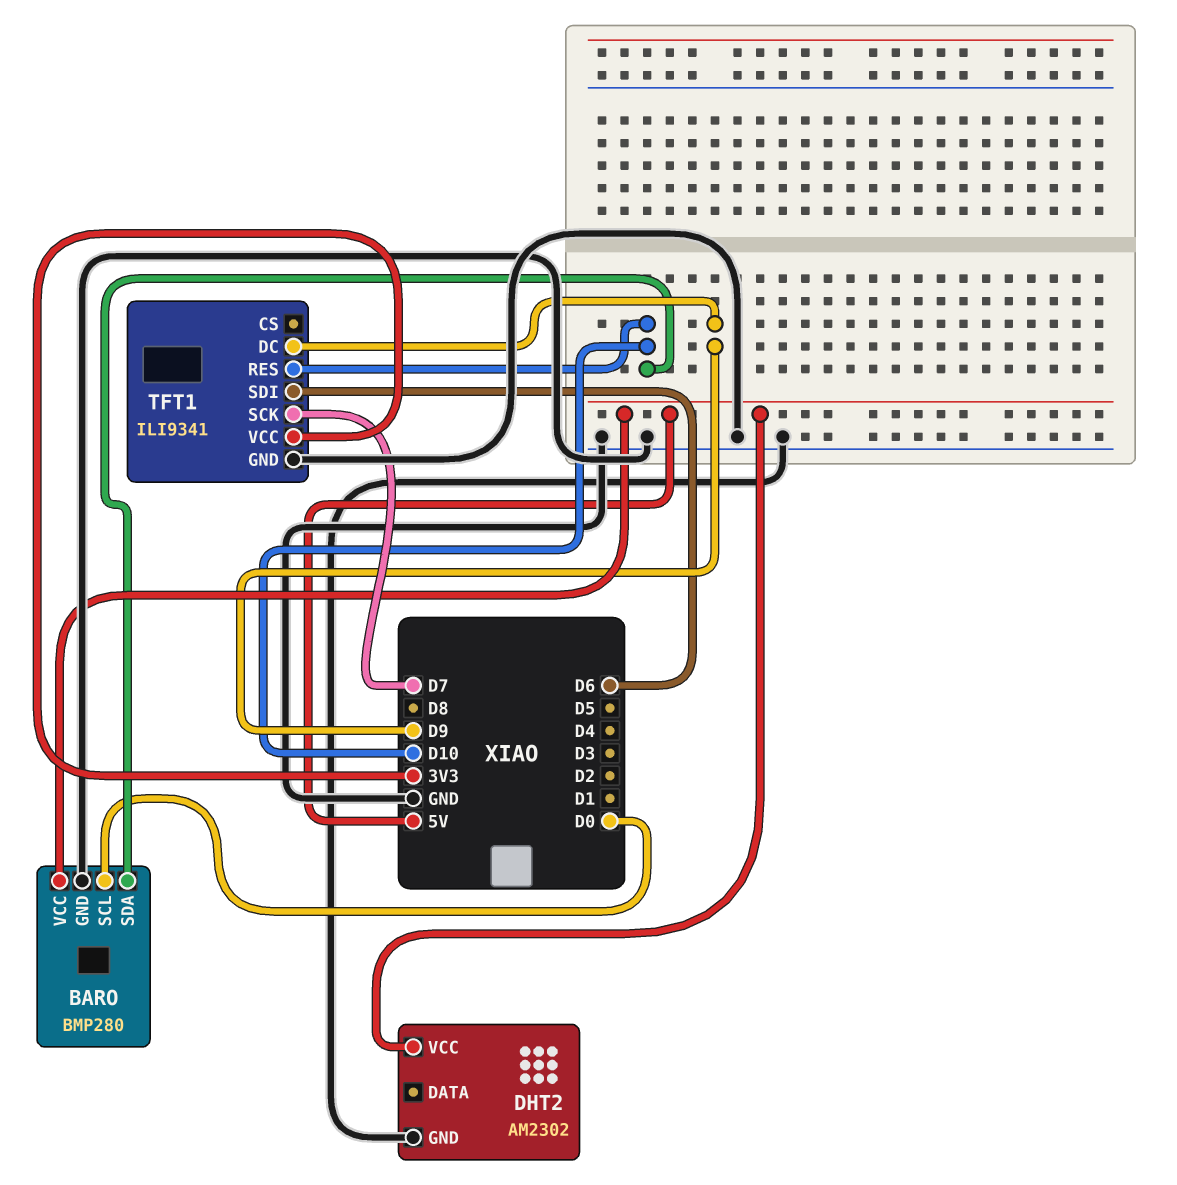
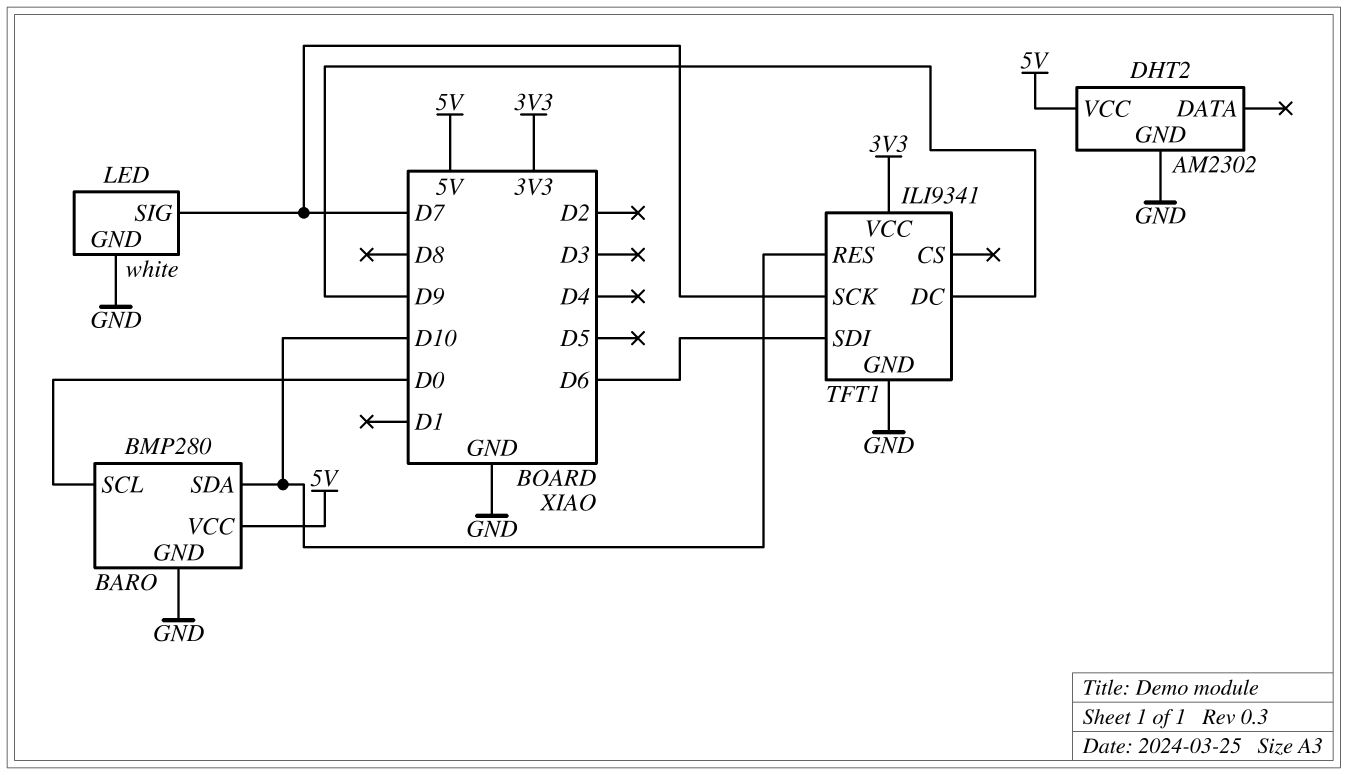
LED: none -> white
LED pin GND: none -> GND
LED pin SIG: none -> D7

